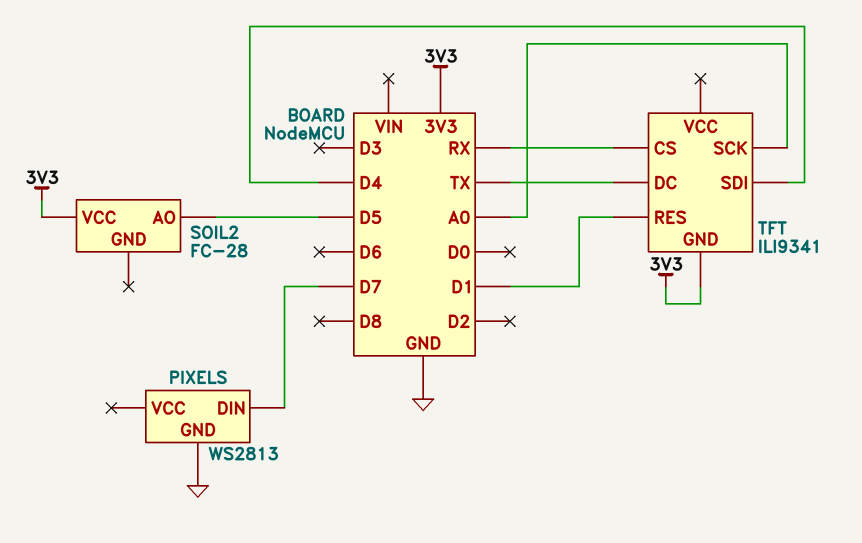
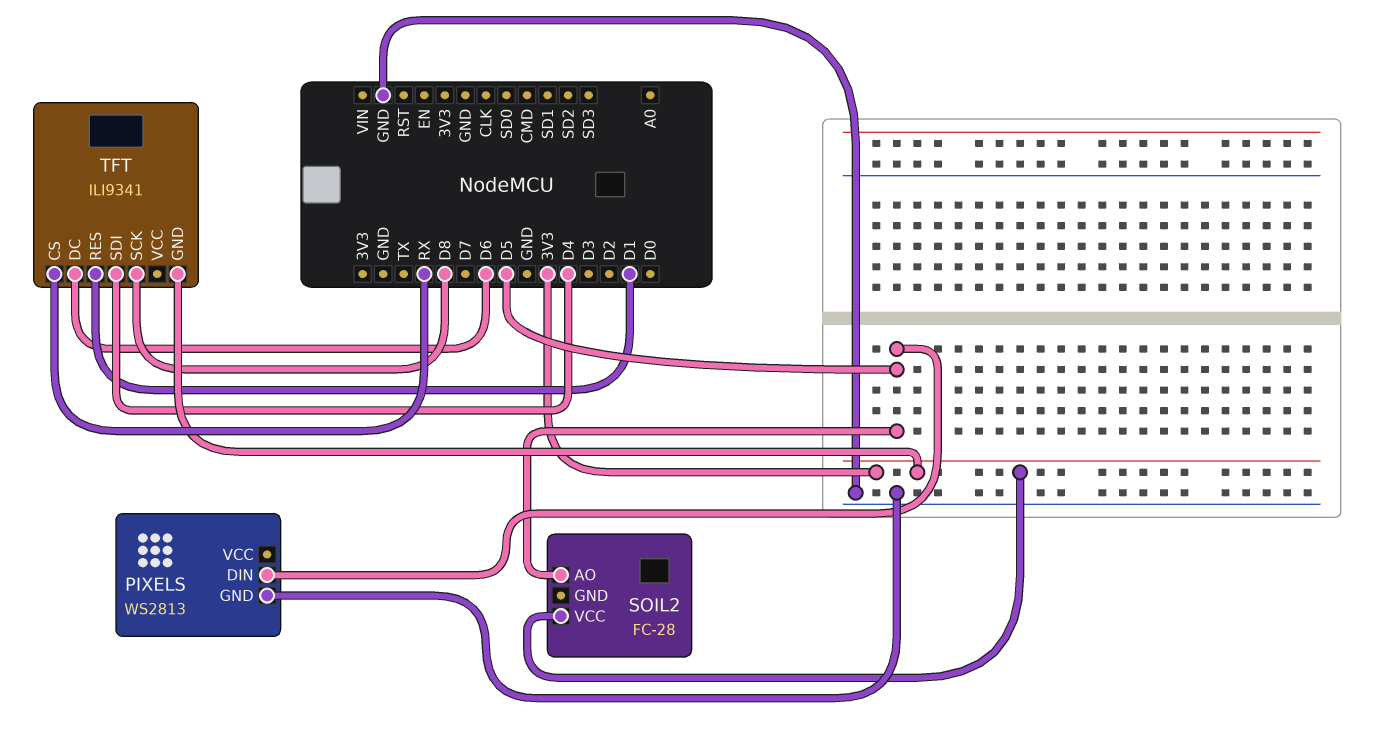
PIXELS pin DIN: D7 -> D5
TFT pin DC: TX -> D6
TFT pin SCK: A0 -> D8

